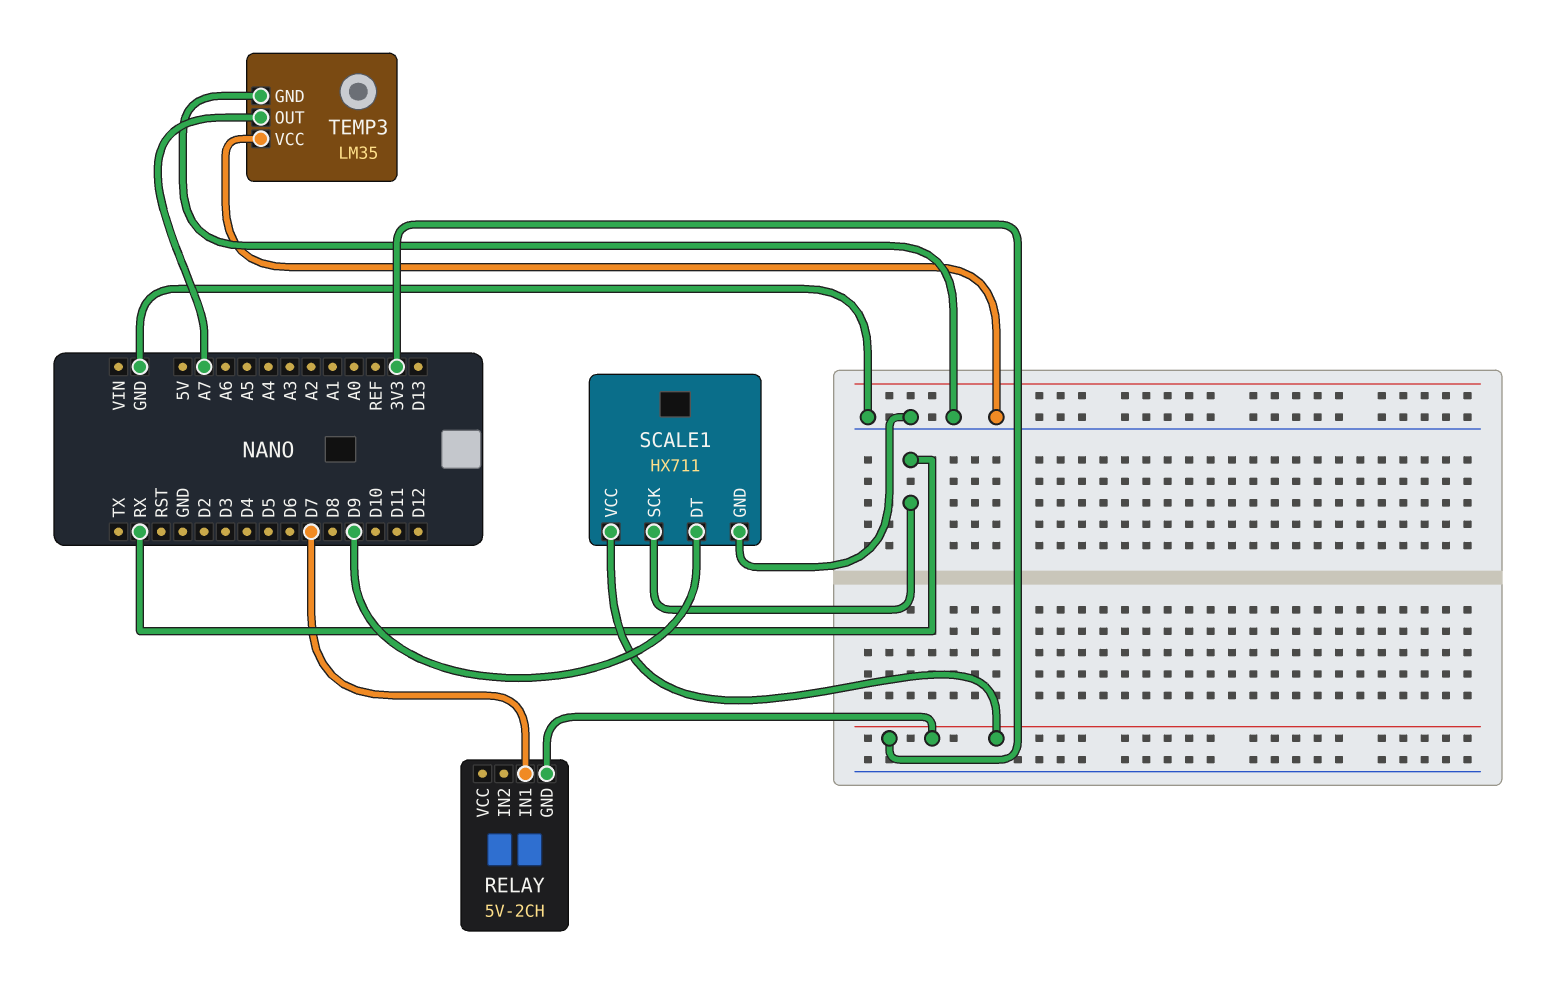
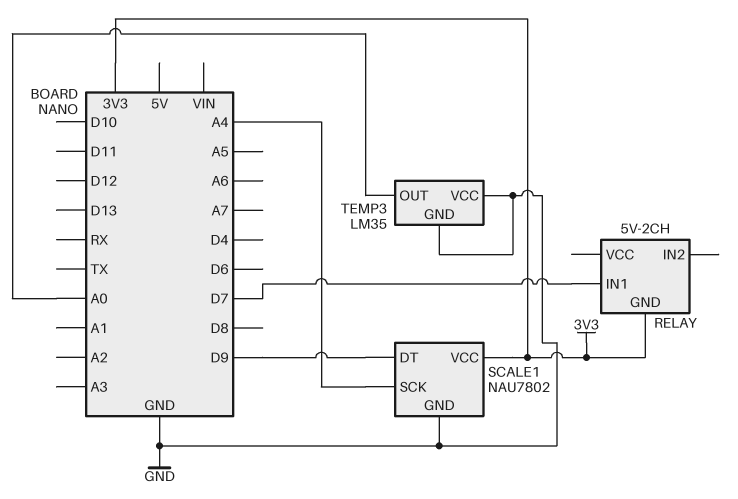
SCALE1: HX711 -> NAU7802
SCALE1 pin SCK: RX -> A4
TEMP3 pin OUT: A7 -> A0

